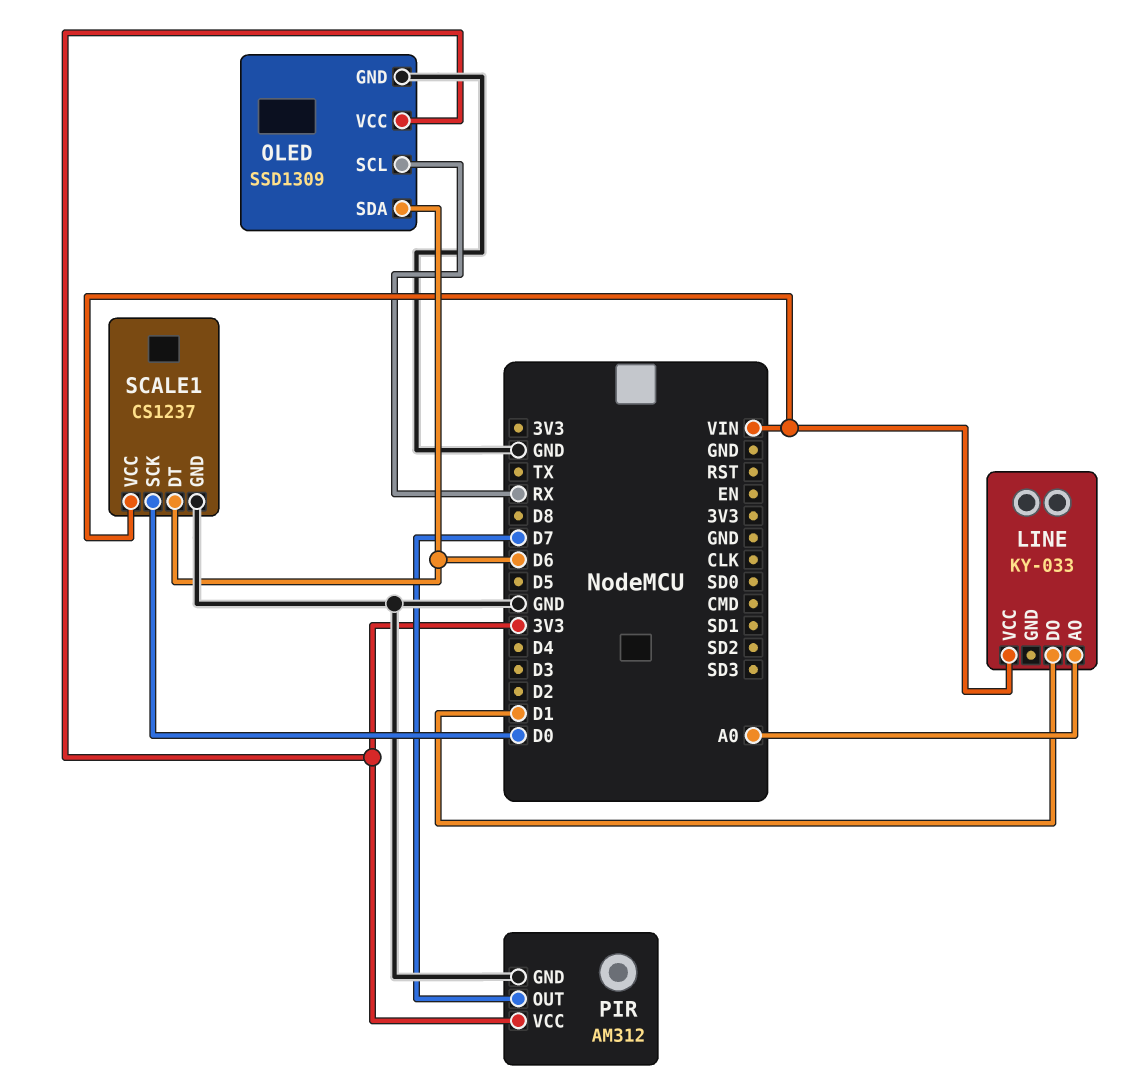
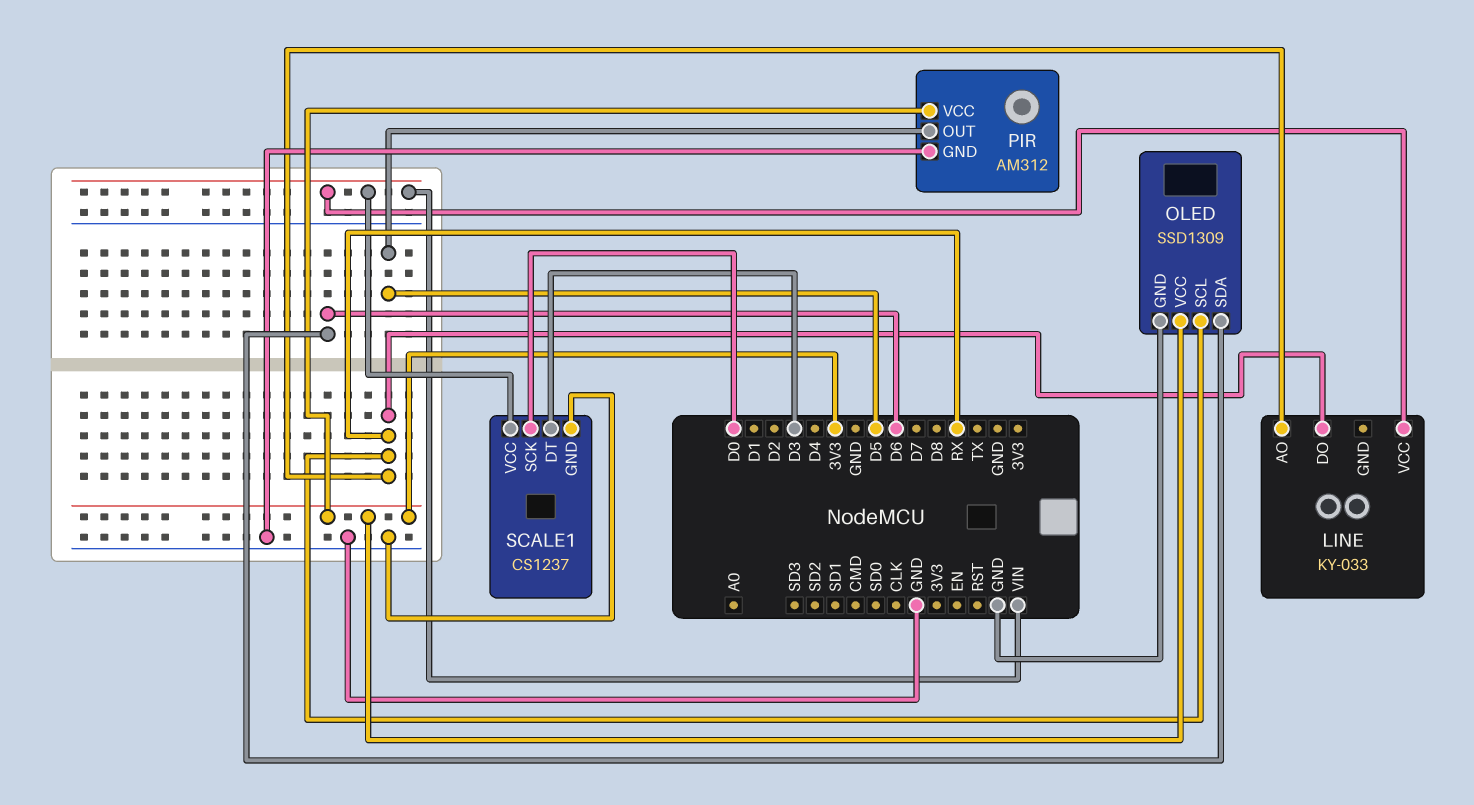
LINE pin AO: A0 -> RX
LINE pin DO: D1 -> RX
PIR pin OUT: D7 -> D5
SCALE1 pin DT: D6 -> D3

